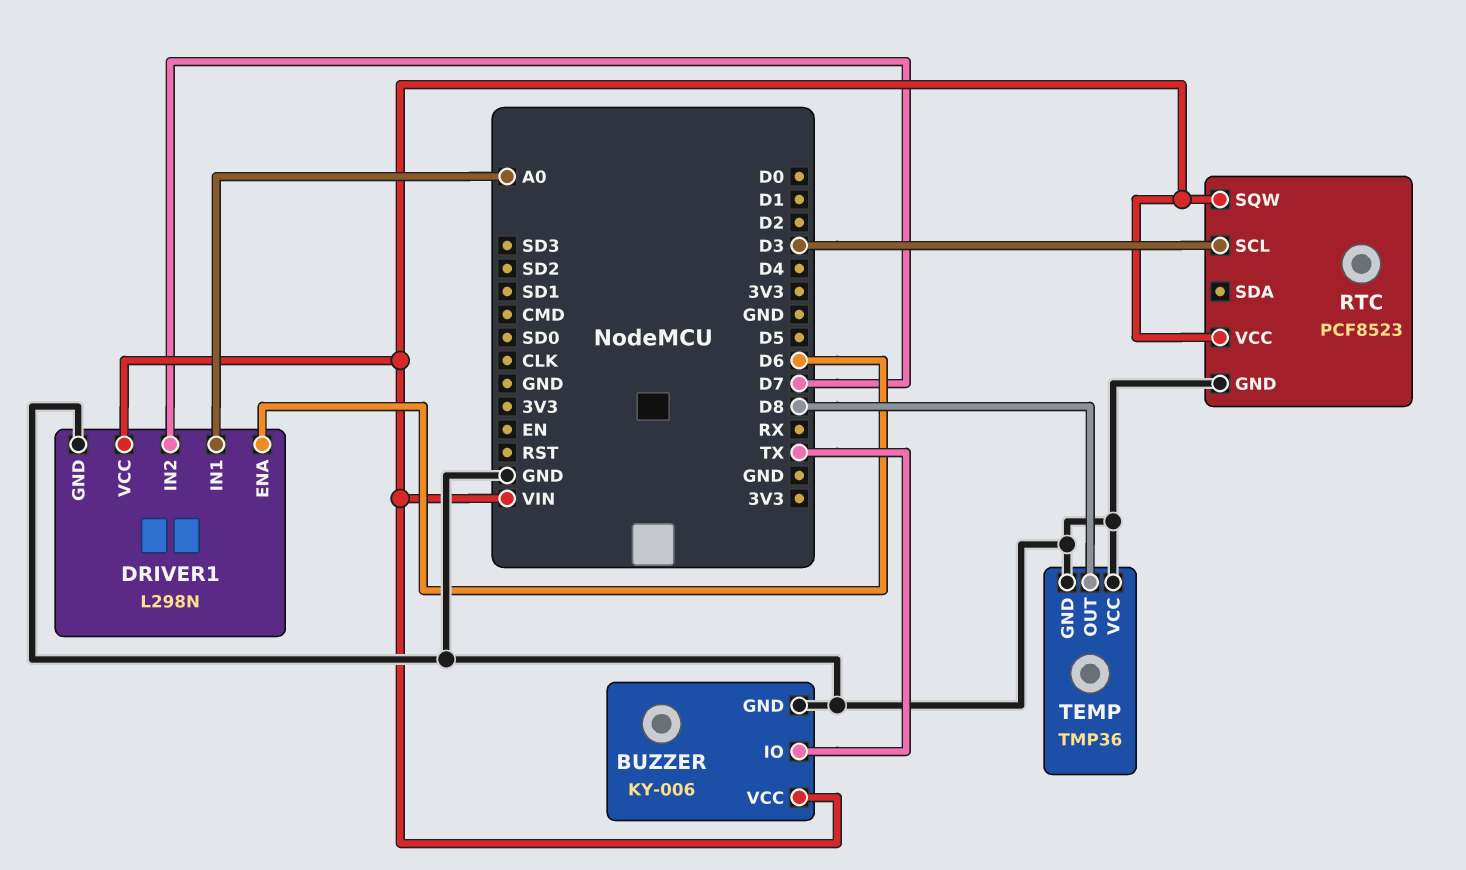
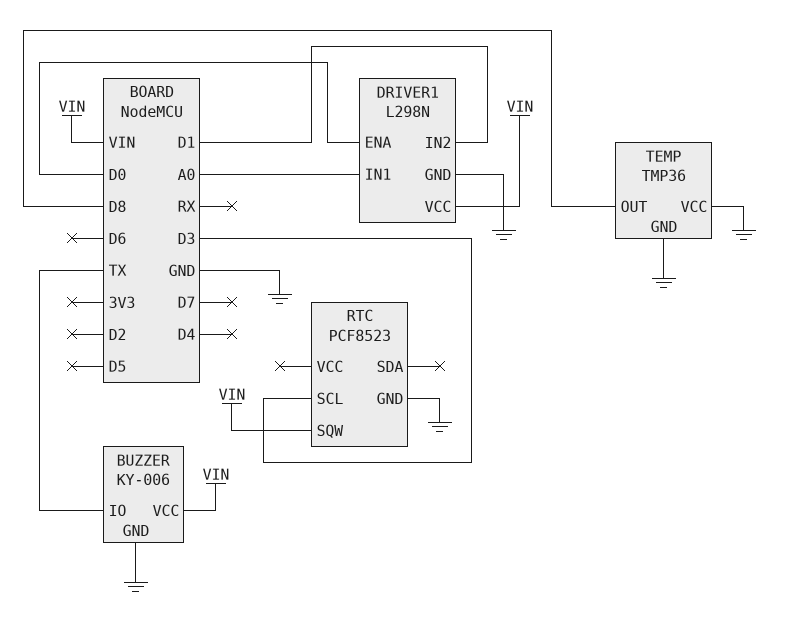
DRIVER1 pin ENA: D6 -> D0
DRIVER1 pin IN2: D7 -> D1
RTC pin VCC: VIN -> none

